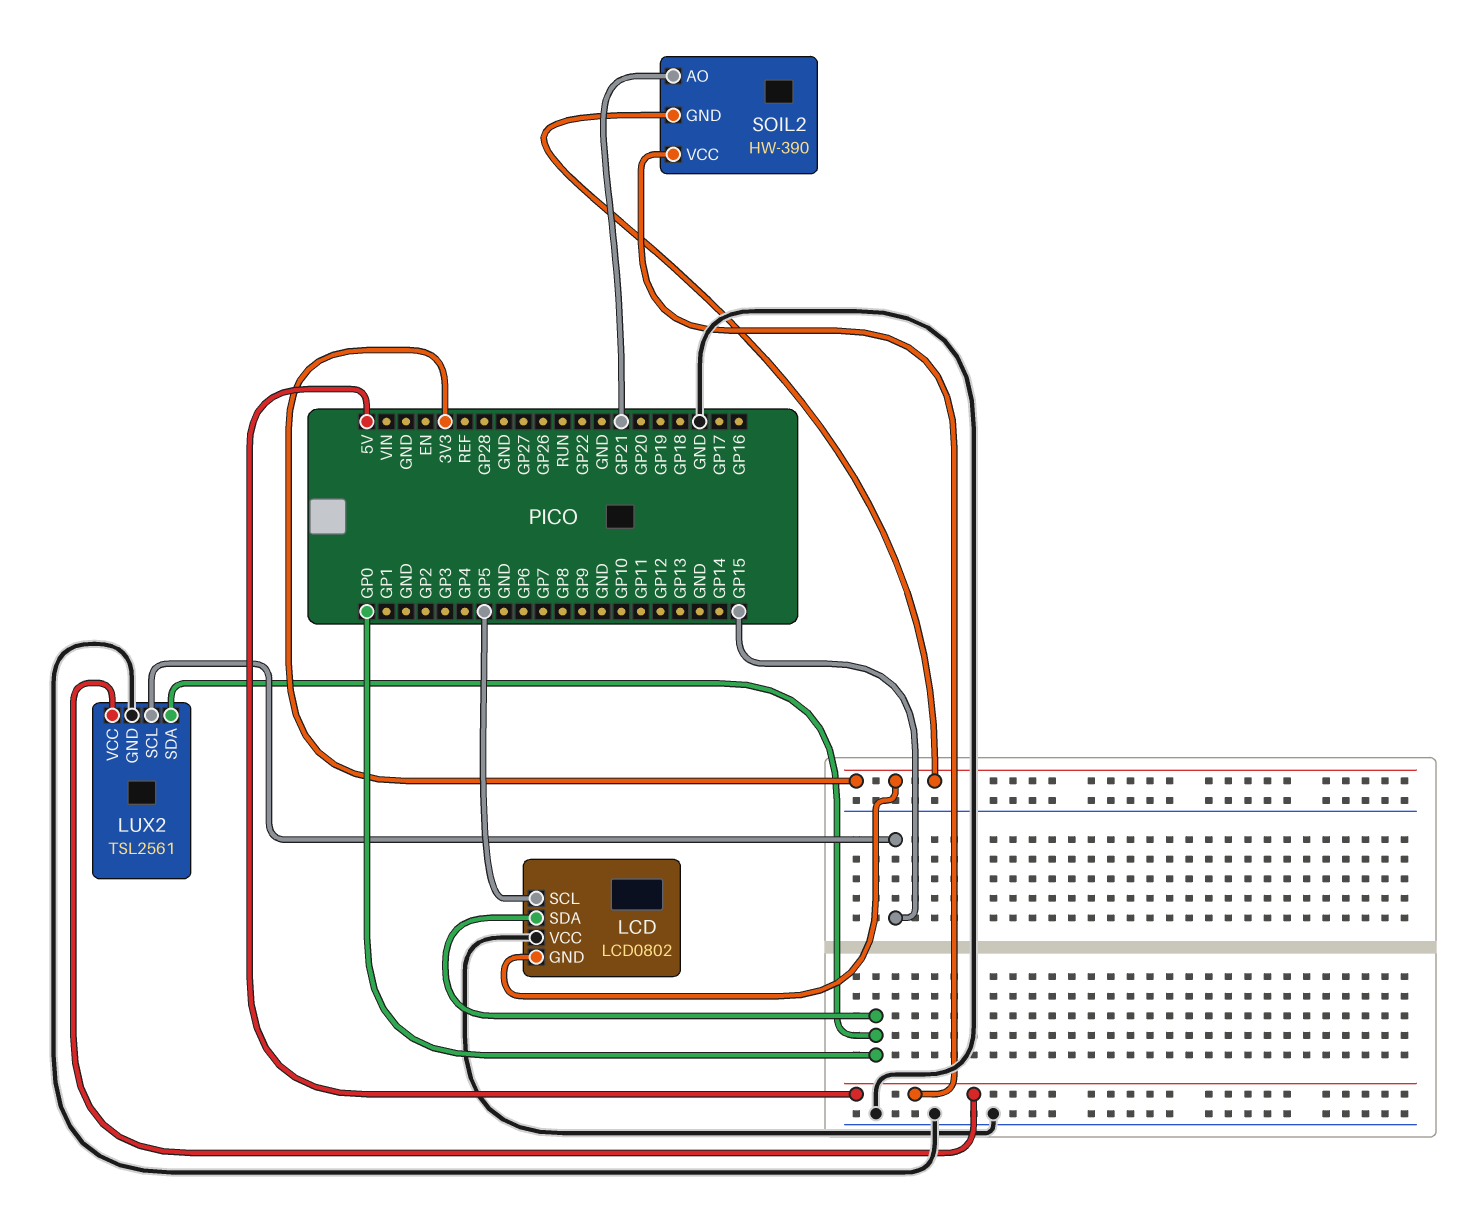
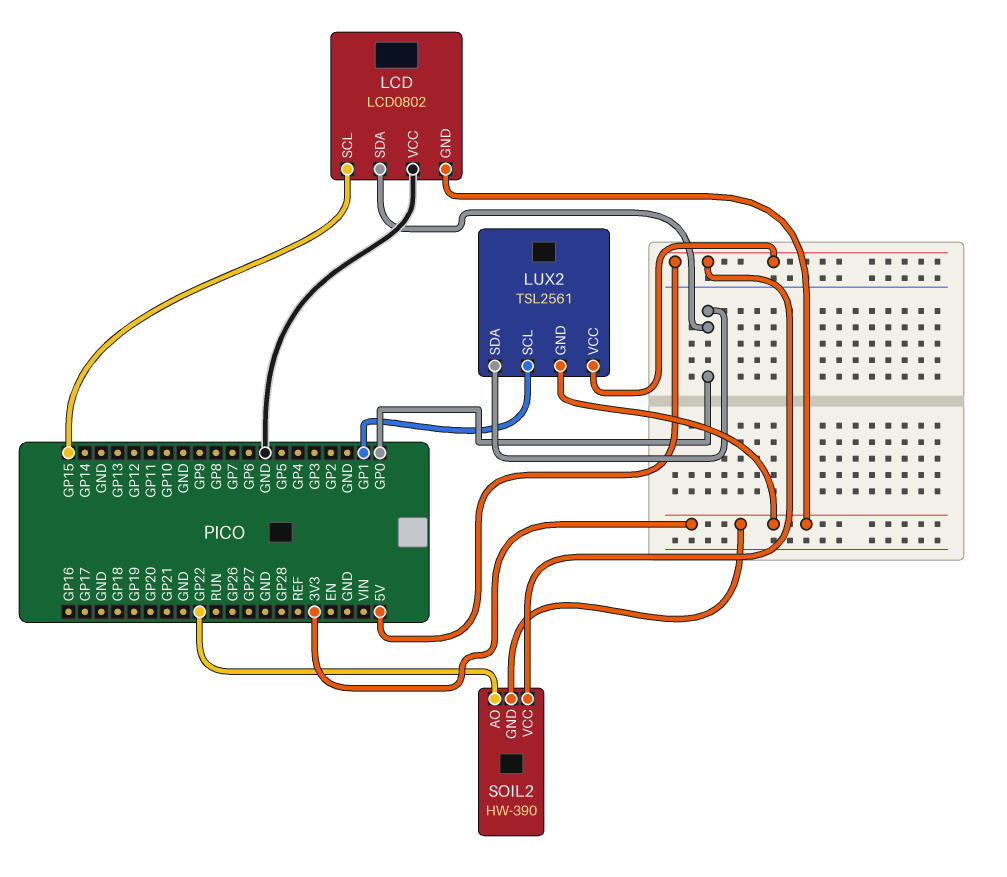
LCD pin SCL: GP5 -> GP15
LUX2 pin GND: GND -> 3V3
LUX2 pin SCL: GP15 -> GP1
SOIL2 pin AO: GP21 -> GP22

